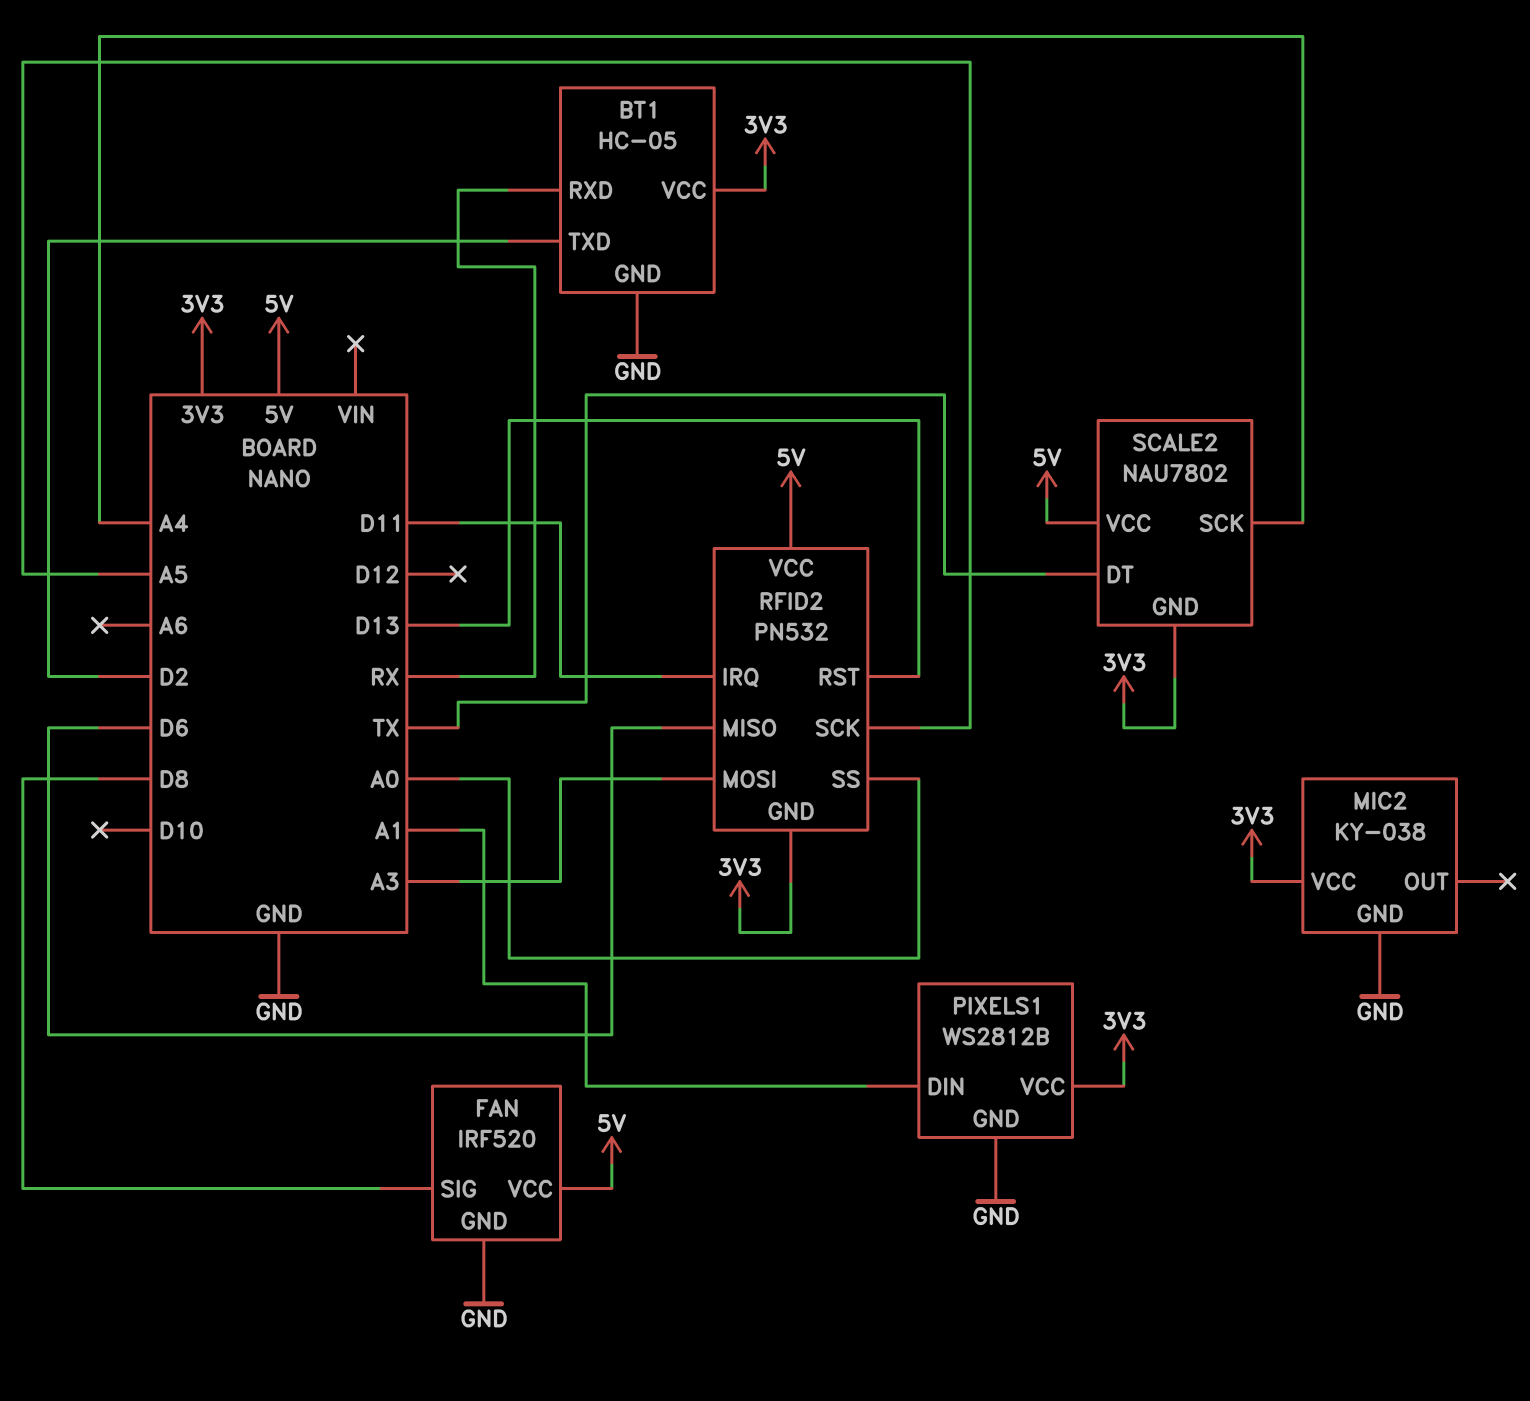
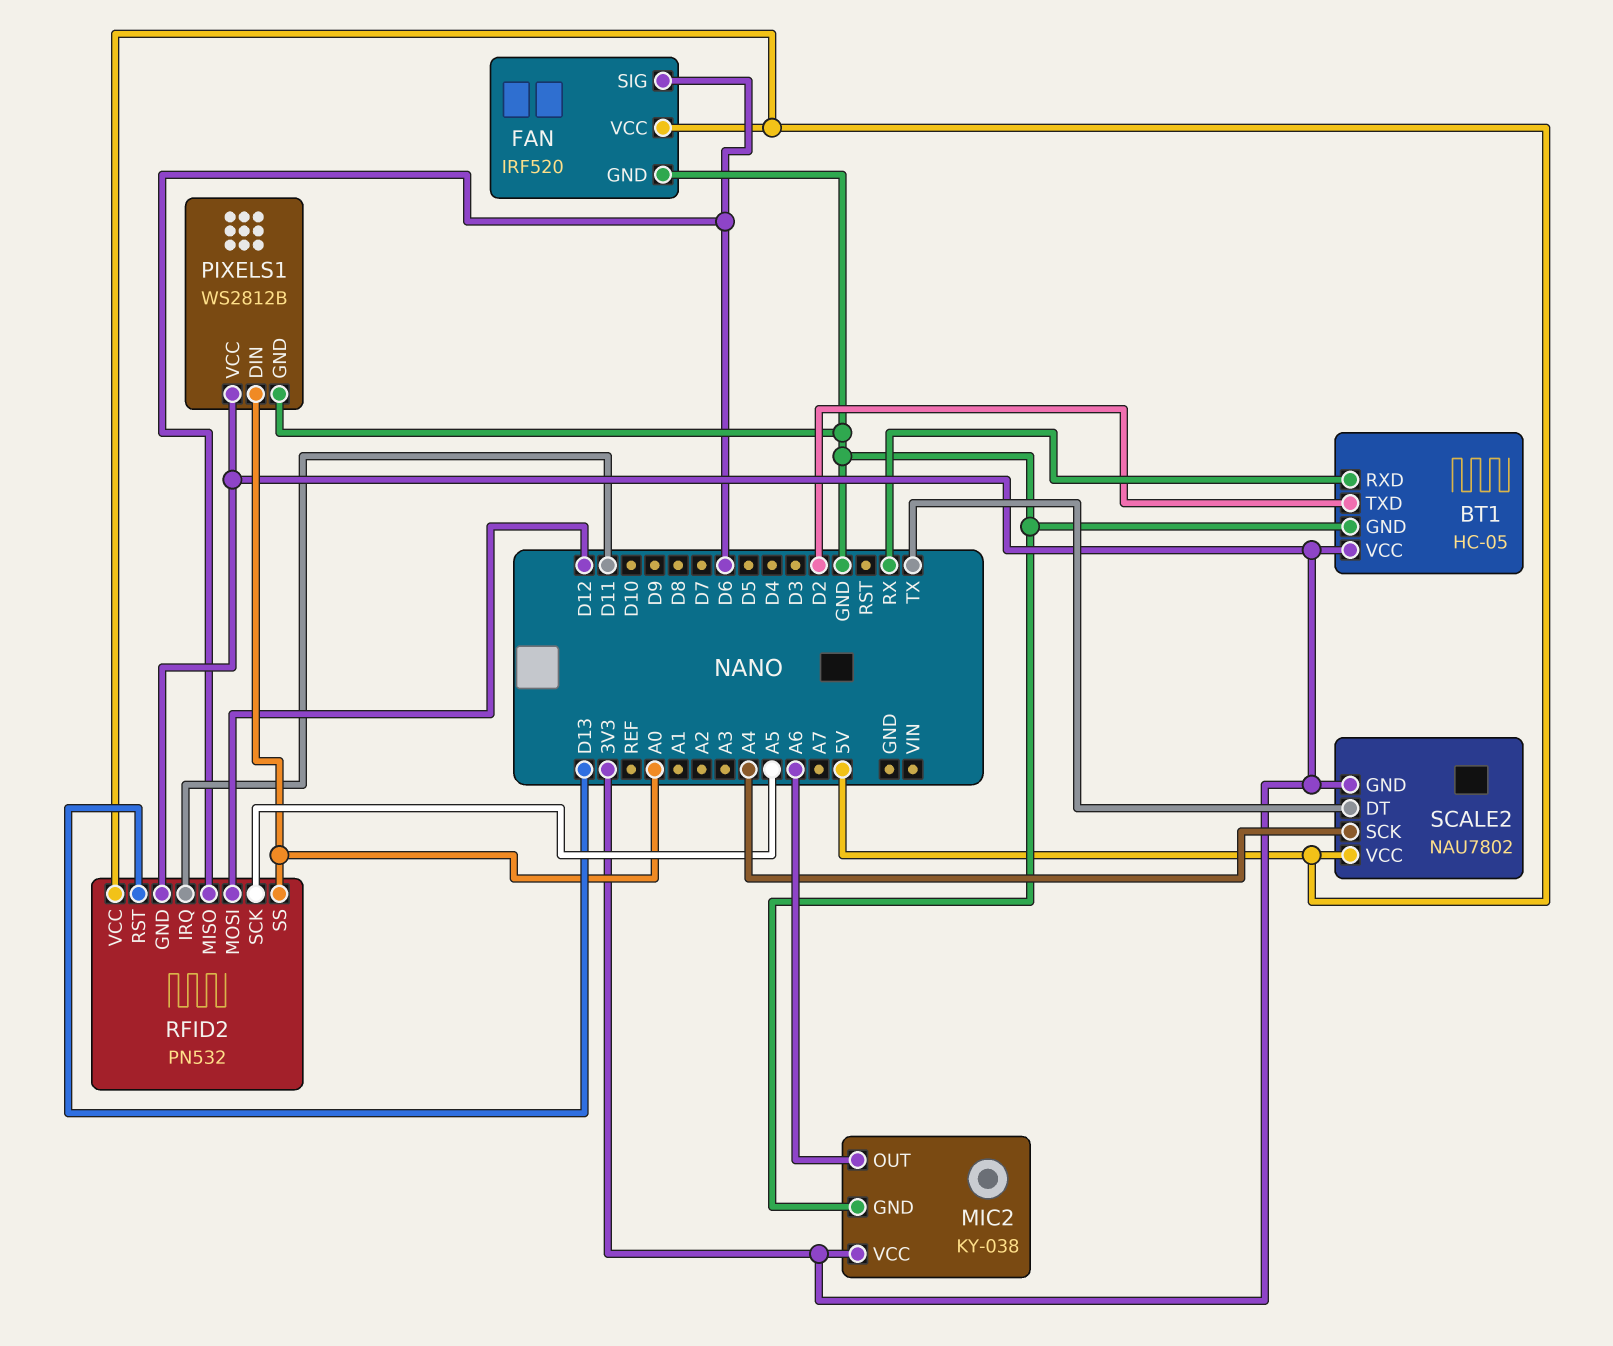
FAN pin SIG: D8 -> D6
MIC2 pin OUT: none -> A6
PIXELS1 pin DIN: A1 -> A0
RFID2 pin MOSI: A3 -> D12

